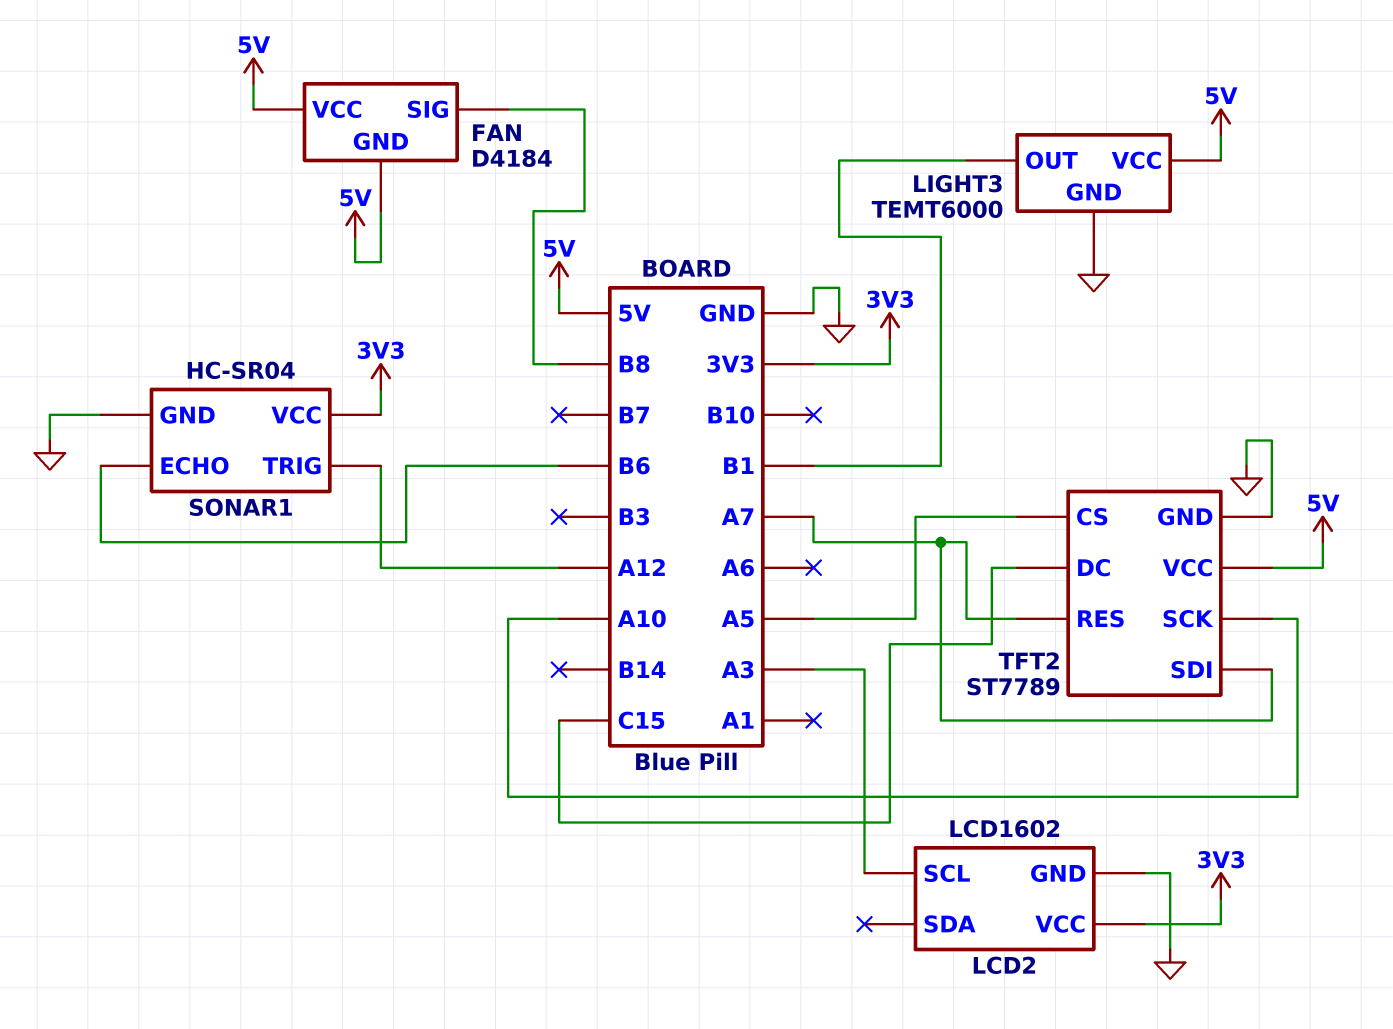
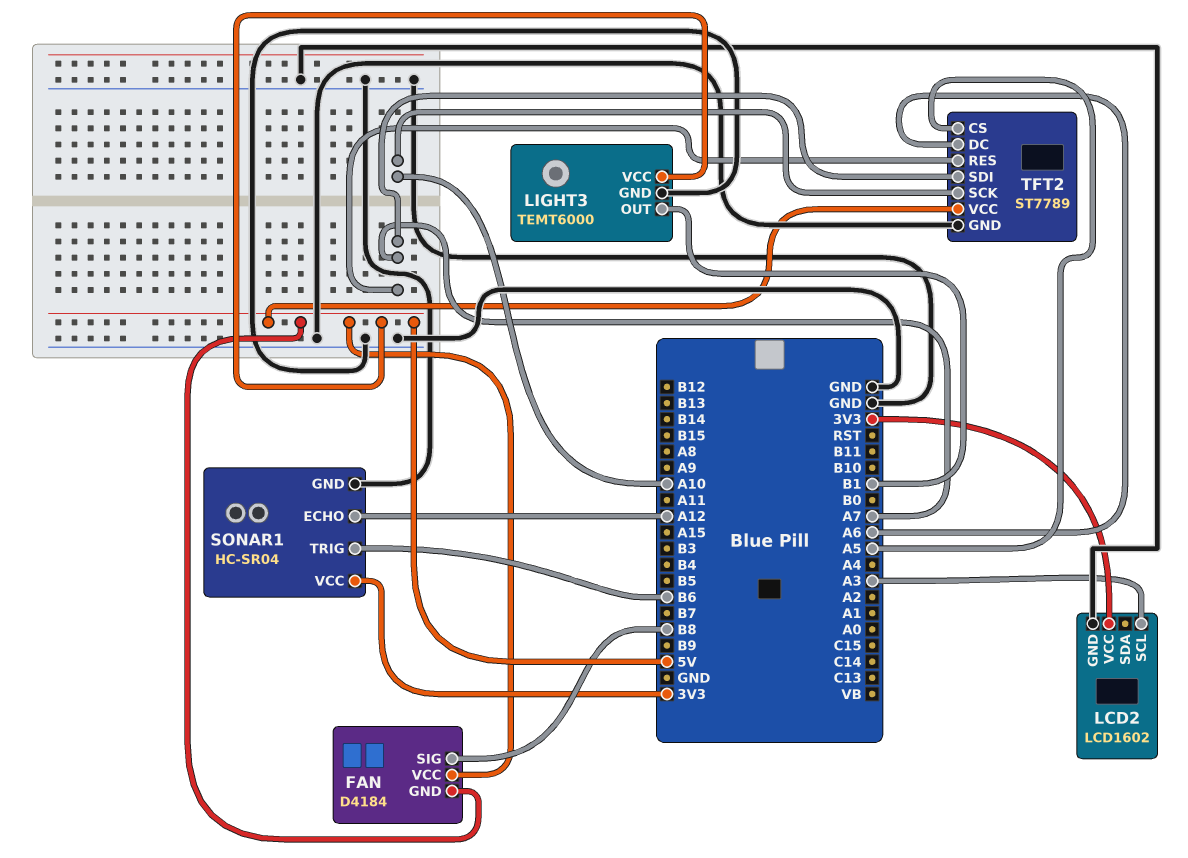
SONAR1 pin ECHO: B6 -> A12
SONAR1 pin TRIG: A12 -> B6
TFT2 pin DC: C15 -> A6

